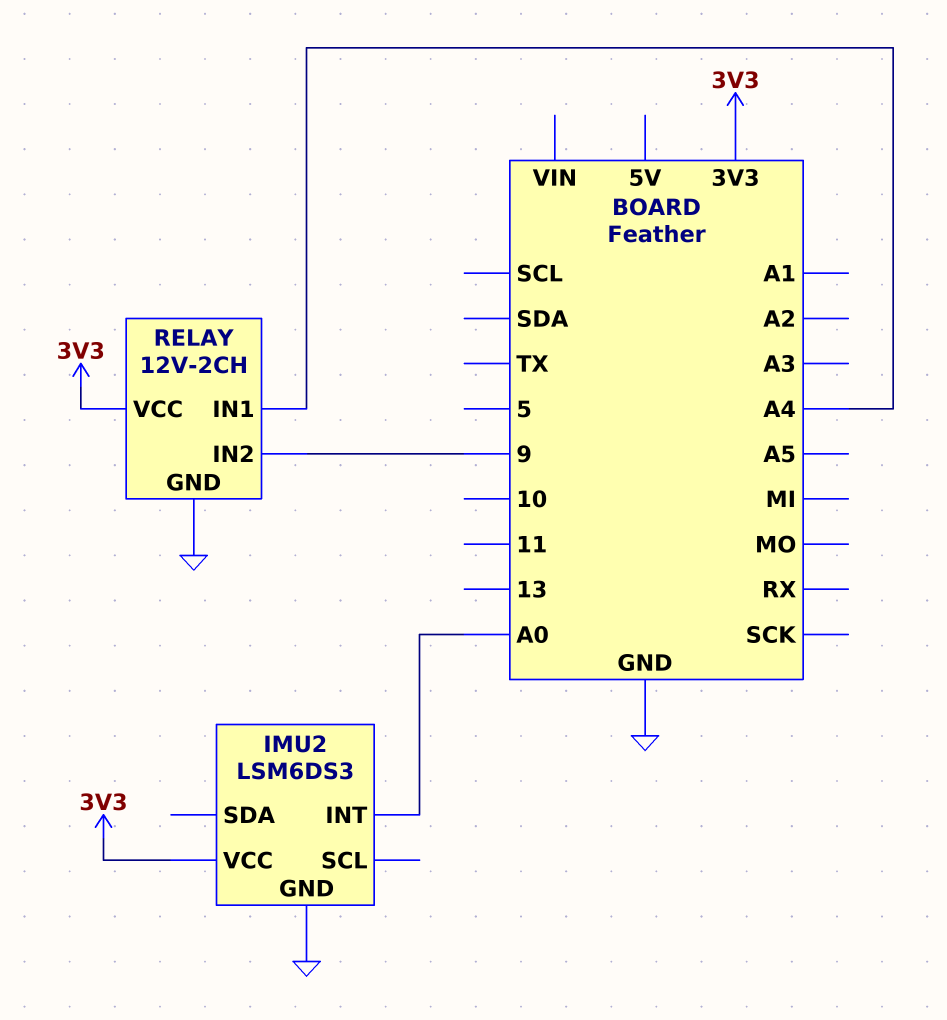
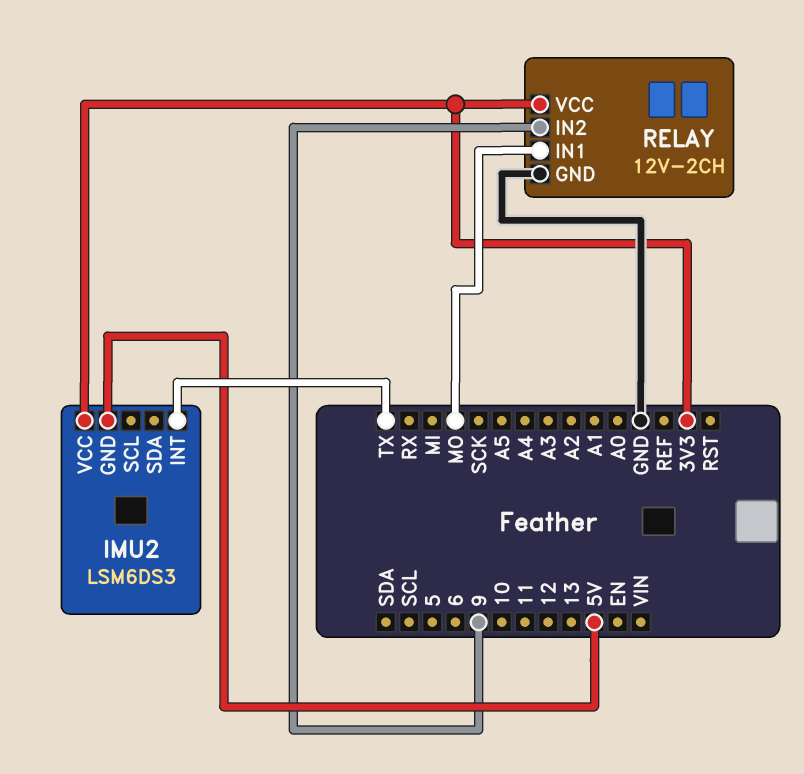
IMU2 pin GND: GND -> 5V
IMU2 pin INT: A0 -> TX
RELAY pin IN1: A4 -> MO

